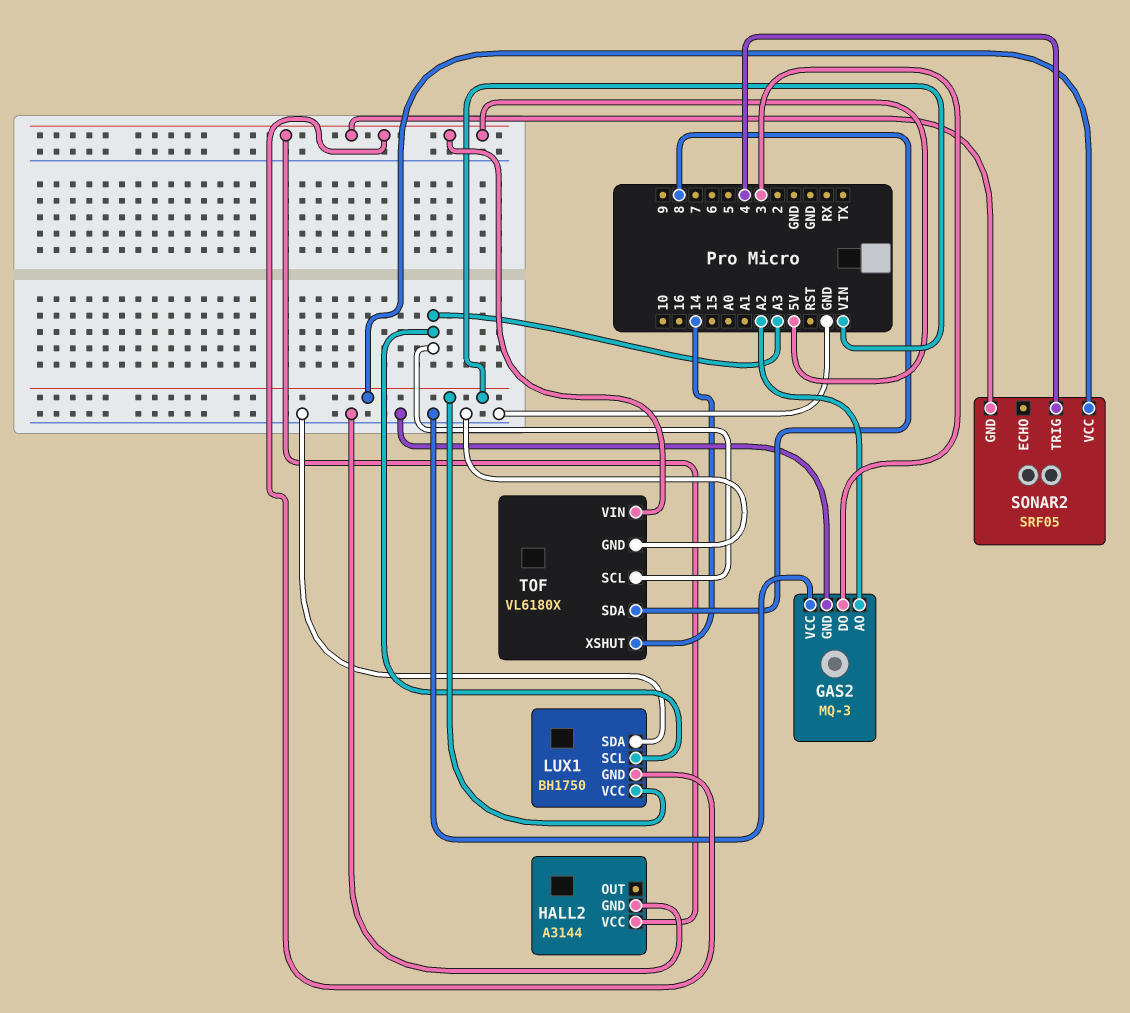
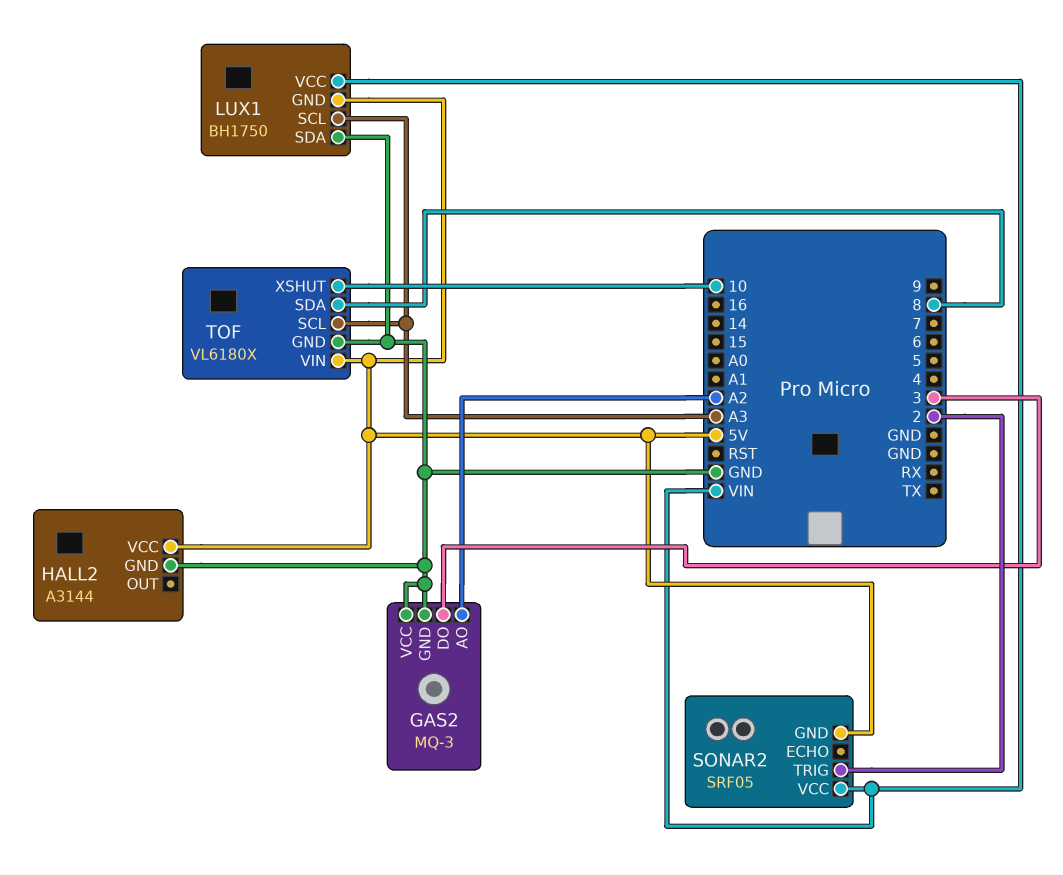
SONAR2 pin TRIG: 4 -> 2
TOF pin XSHUT: 14 -> 10

